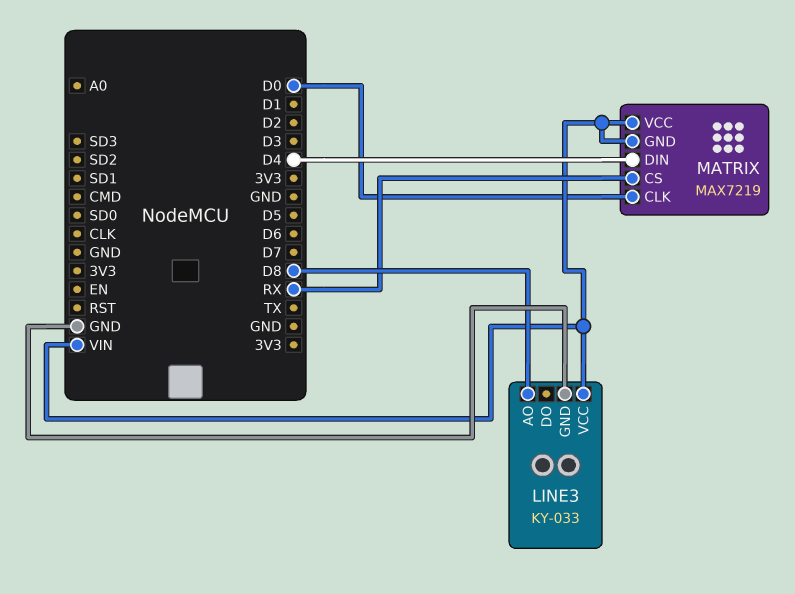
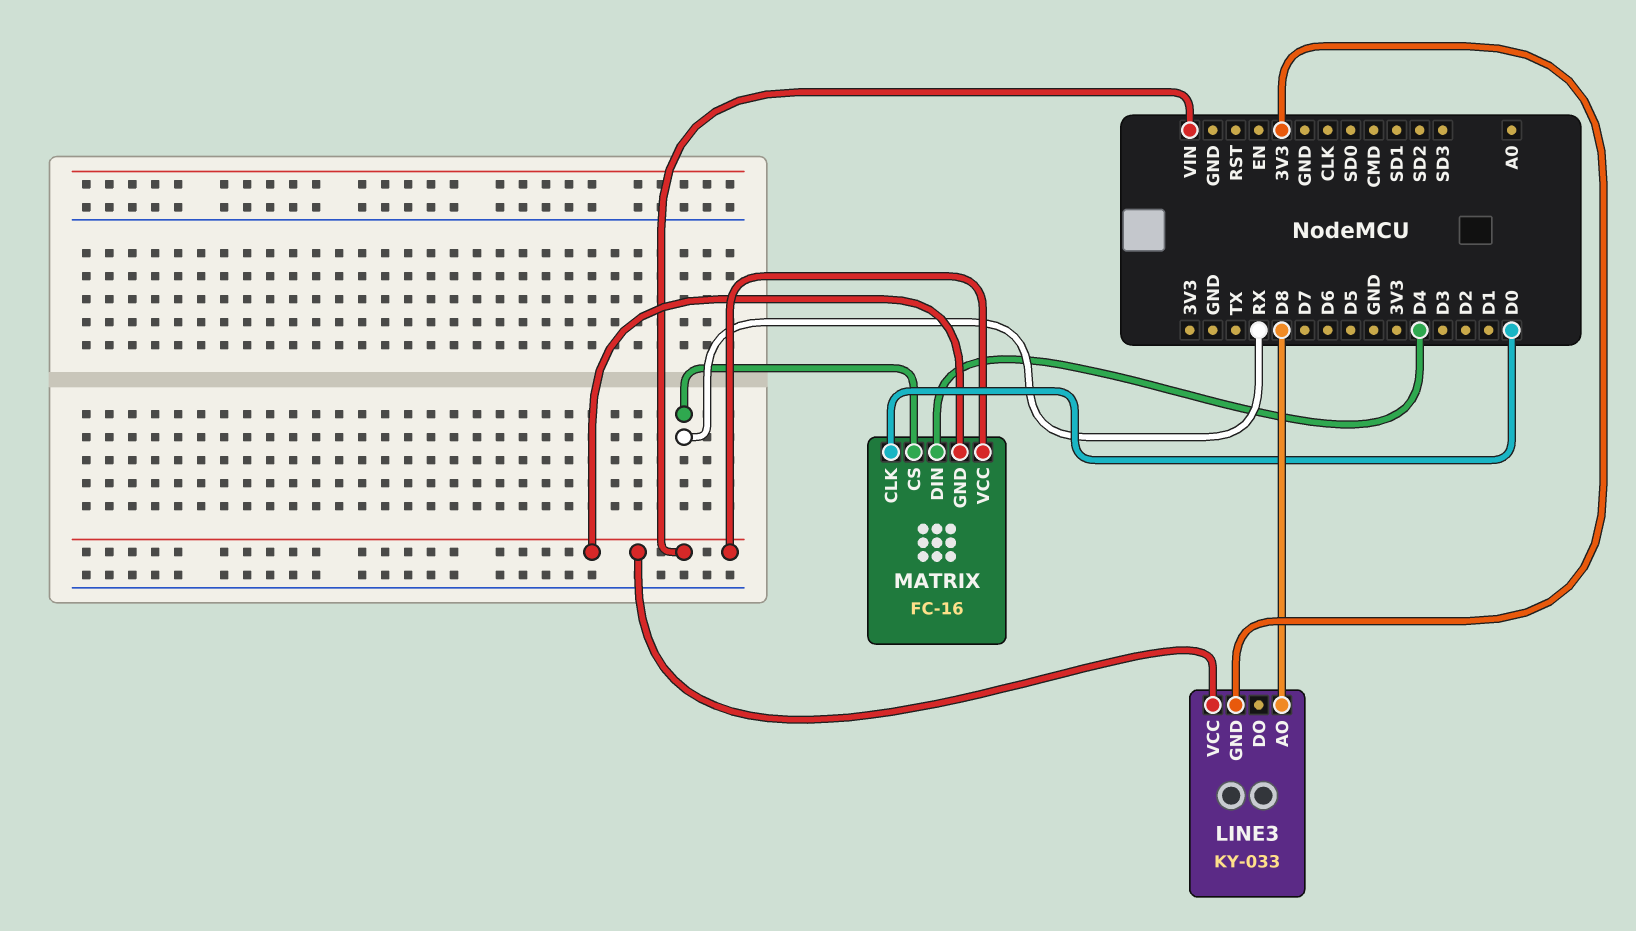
LINE3 pin GND: GND -> 3V3
MATRIX: MAX7219 -> FC-16

